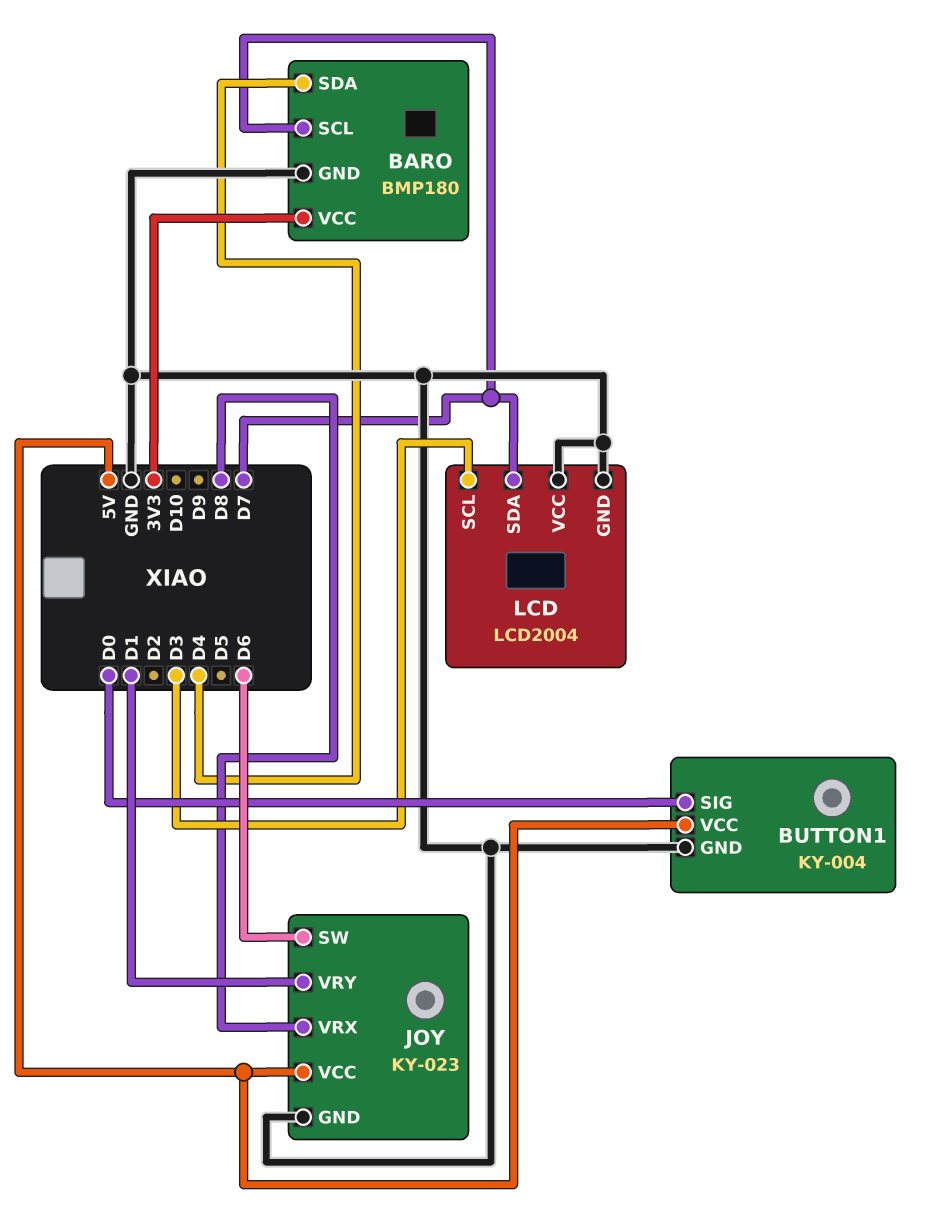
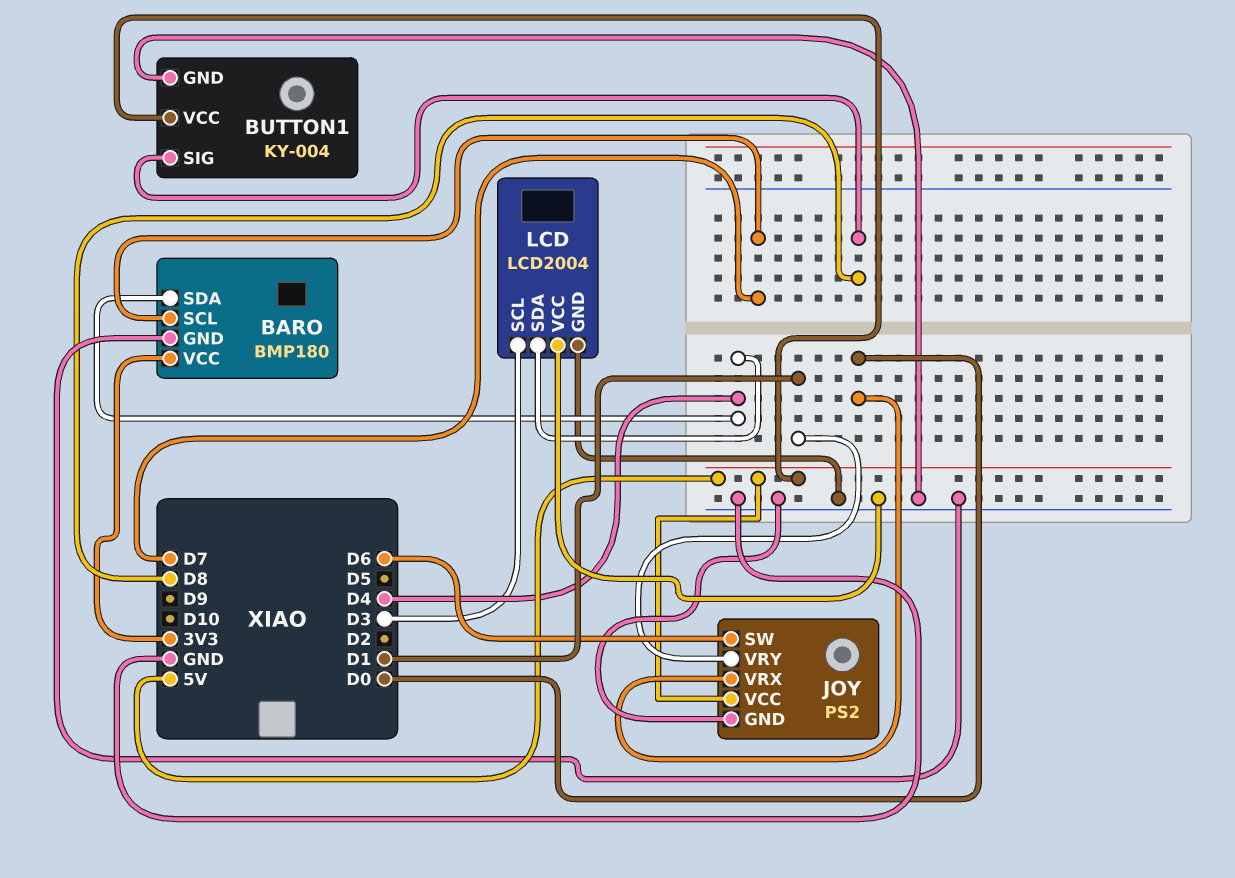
BUTTON1 pin SIG: D0 -> D8
JOY: KY-023 -> PS2
JOY pin VRX: D8 -> D0
LCD pin SDA: D7 -> D4

